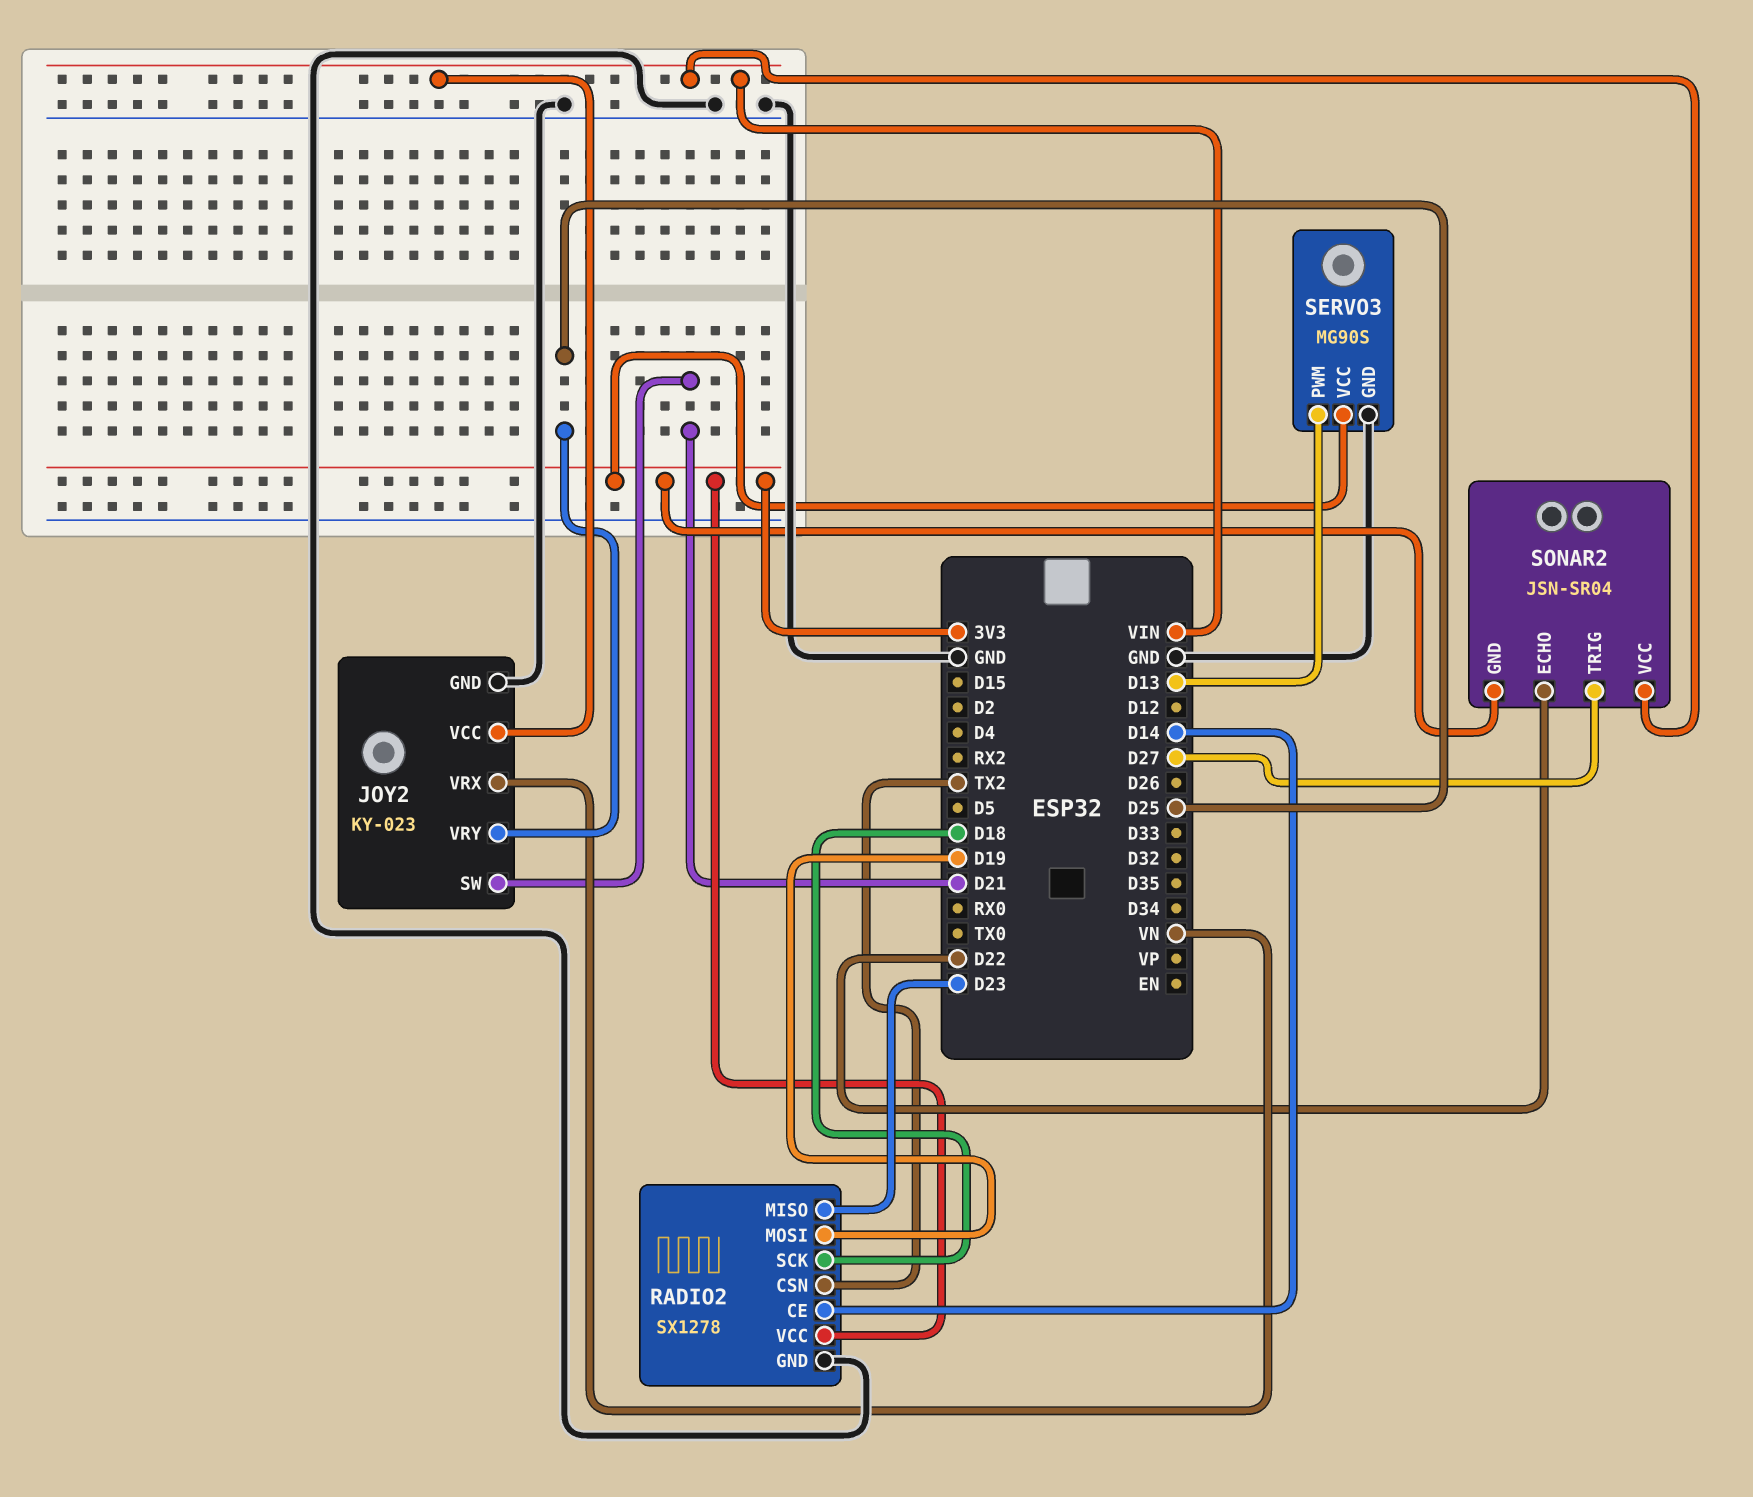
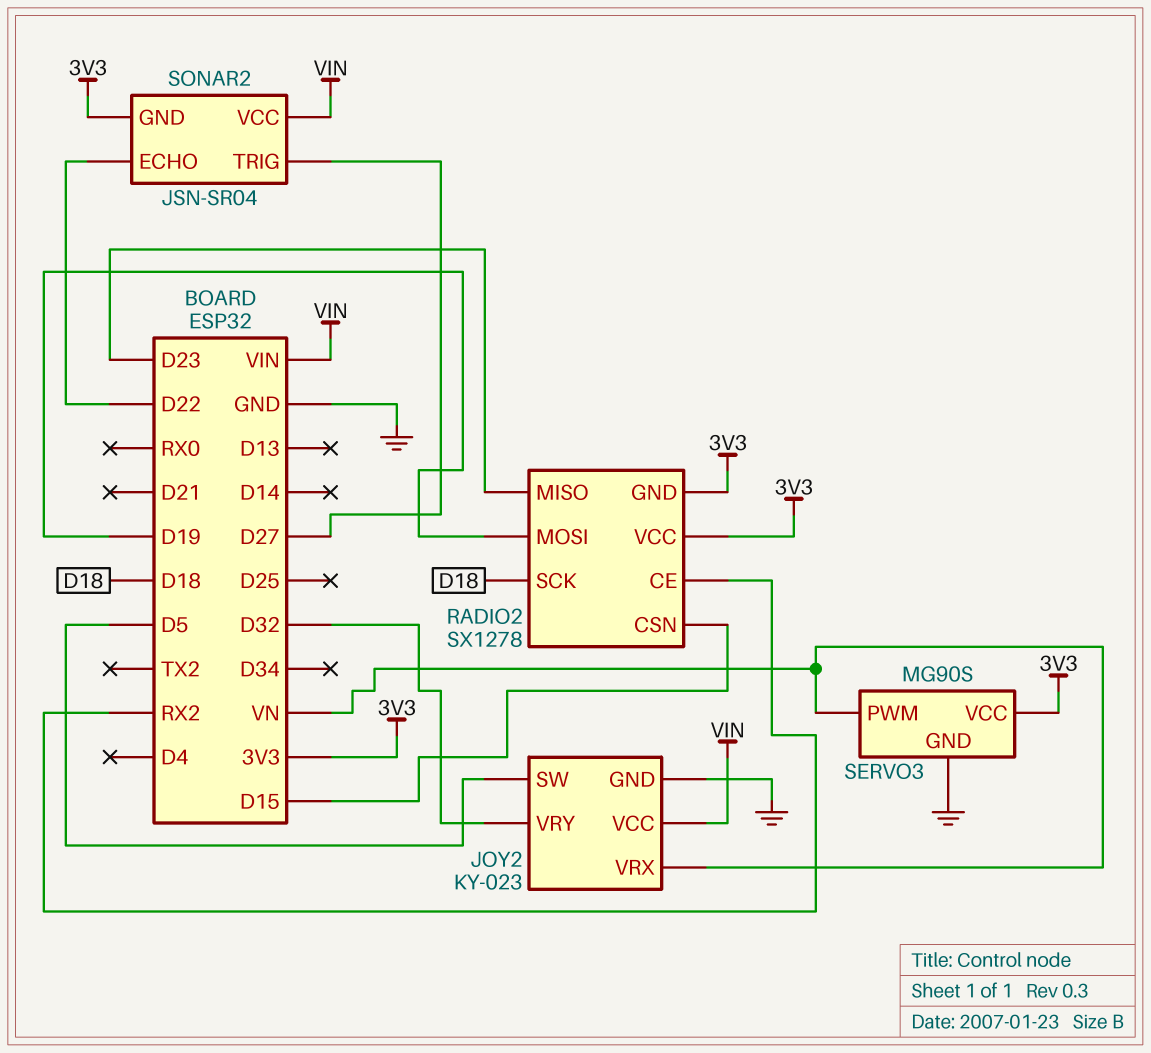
JOY2 pin SW: D21 -> D5
JOY2 pin VRY: D25 -> D32
RADIO2 pin CE: D14 -> RX2
RADIO2 pin CSN: TX2 -> D15
RADIO2 pin GND: GND -> 3V3
SERVO3 pin PWM: D13 -> VN

